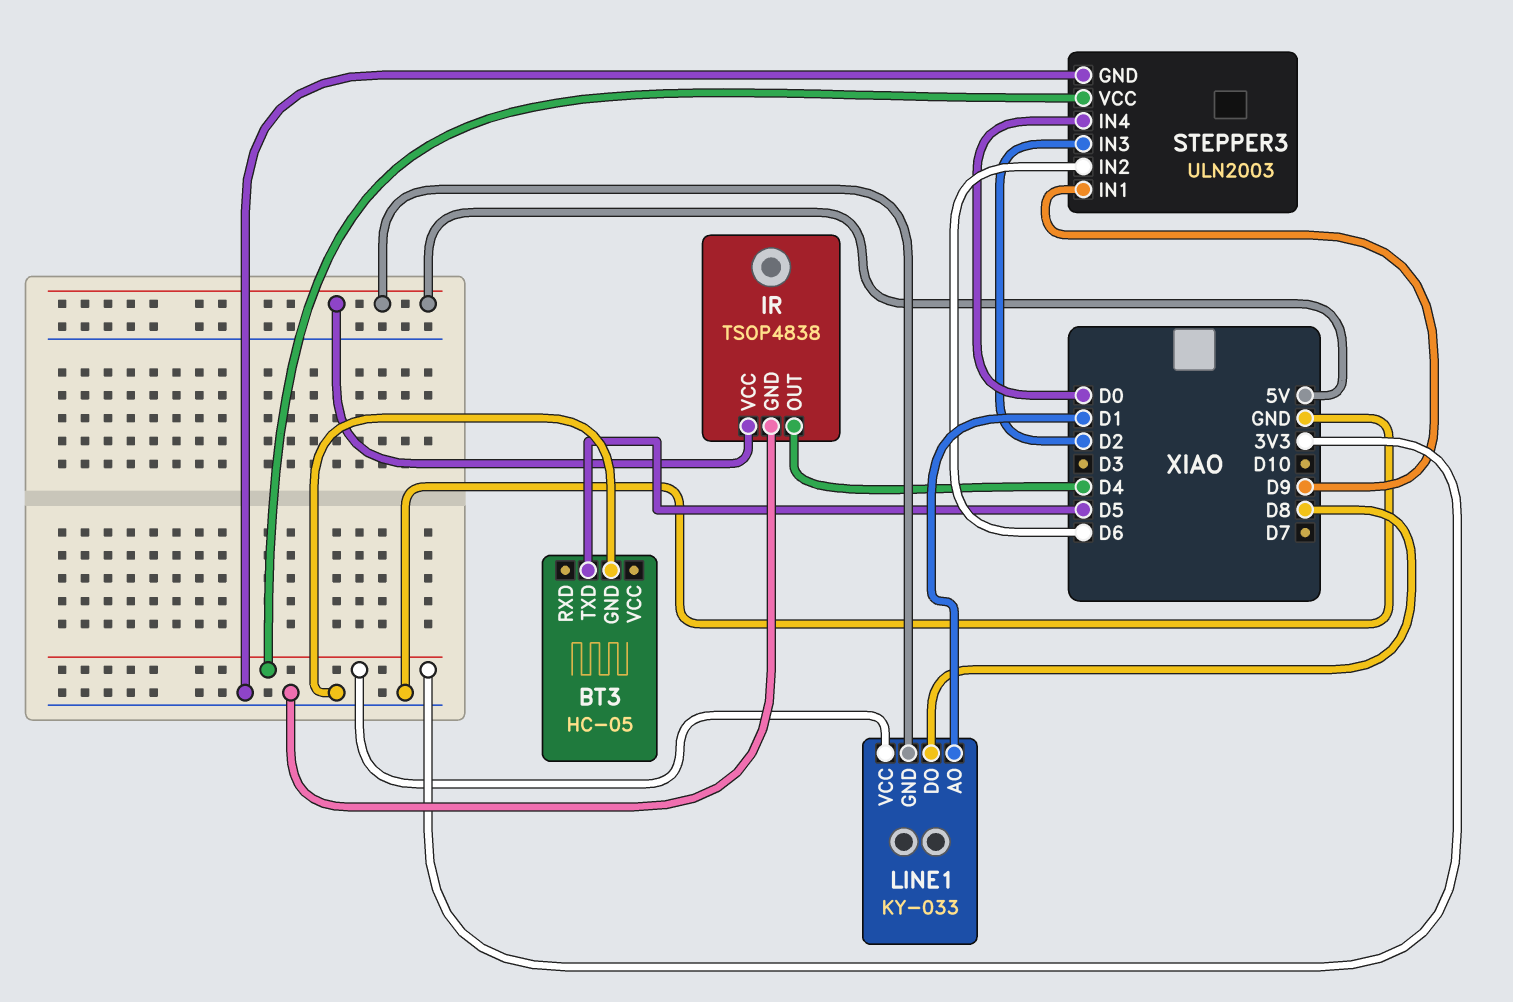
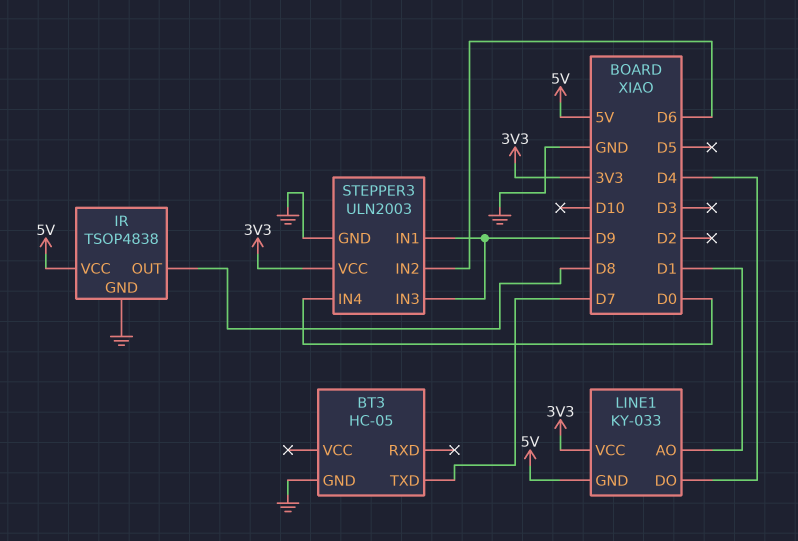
BT3 pin TXD: D5 -> D7
IR pin OUT: D4 -> D8
LINE1 pin DO: D8 -> D4
STEPPER3 pin IN3: D2 -> D9

